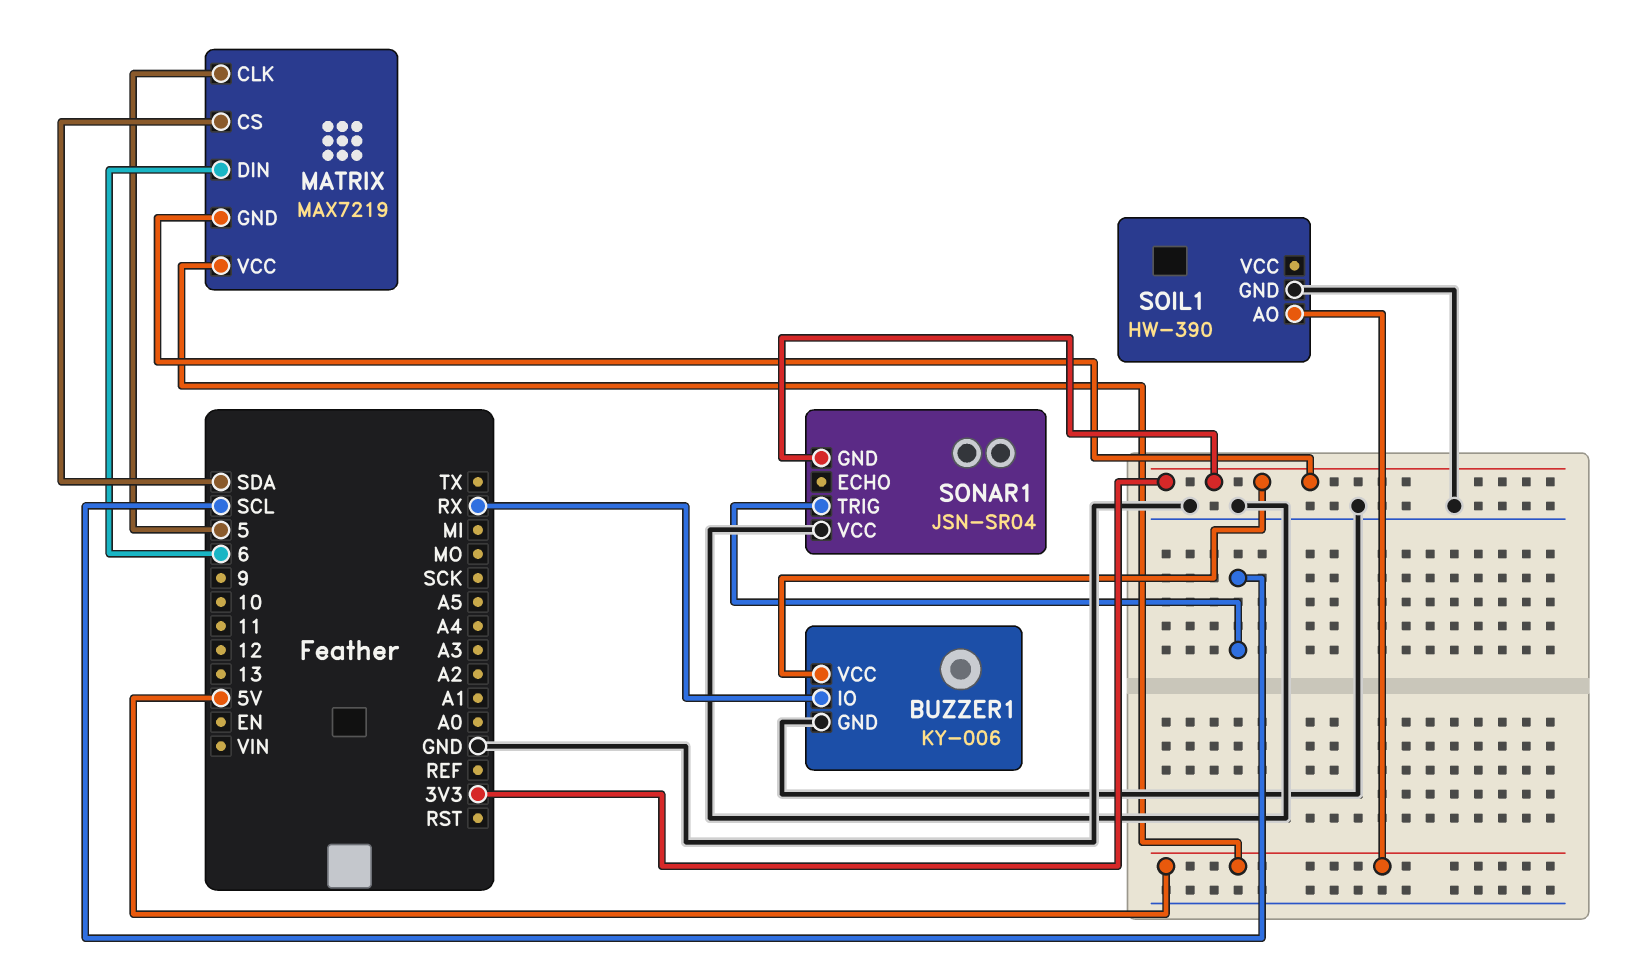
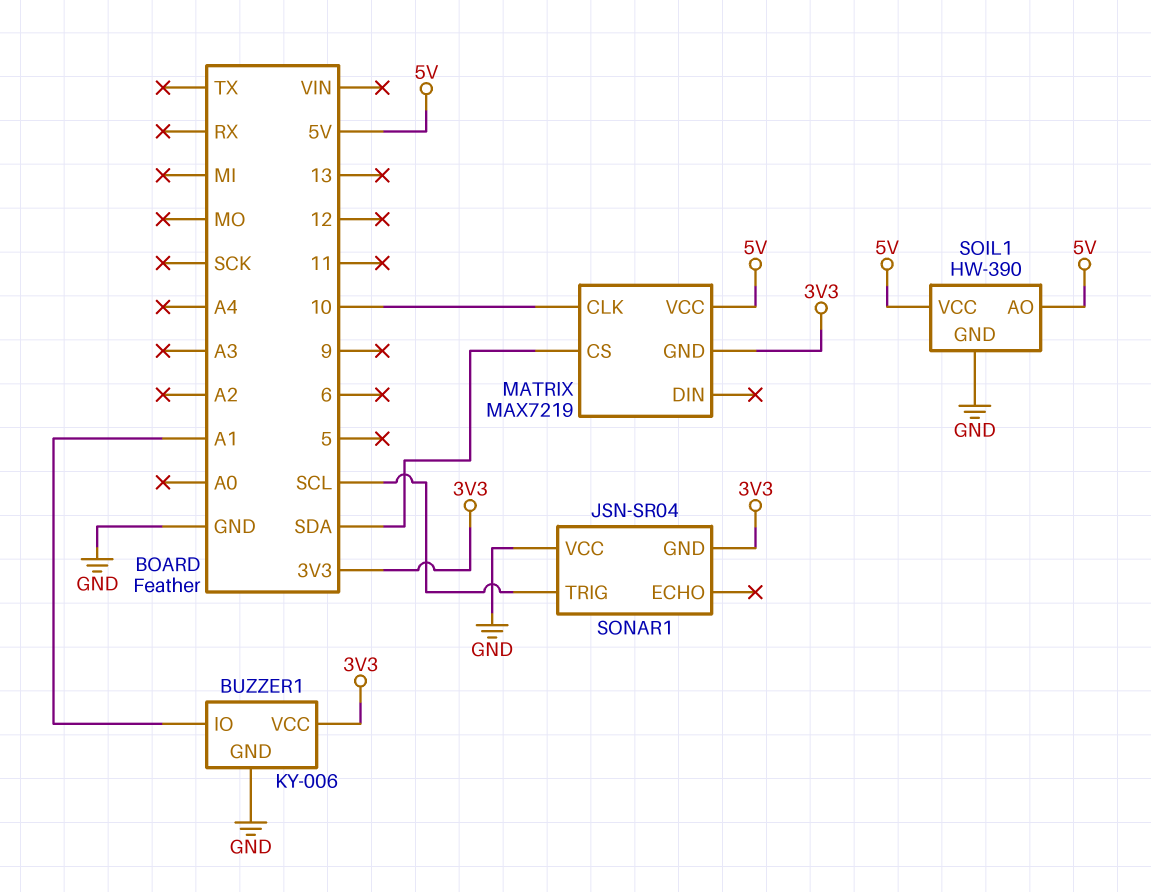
BUZZER1 pin IO: RX -> A1
MATRIX pin CLK: 5 -> 10
MATRIX pin DIN: 6 -> none
SOIL1 pin VCC: none -> 5V

